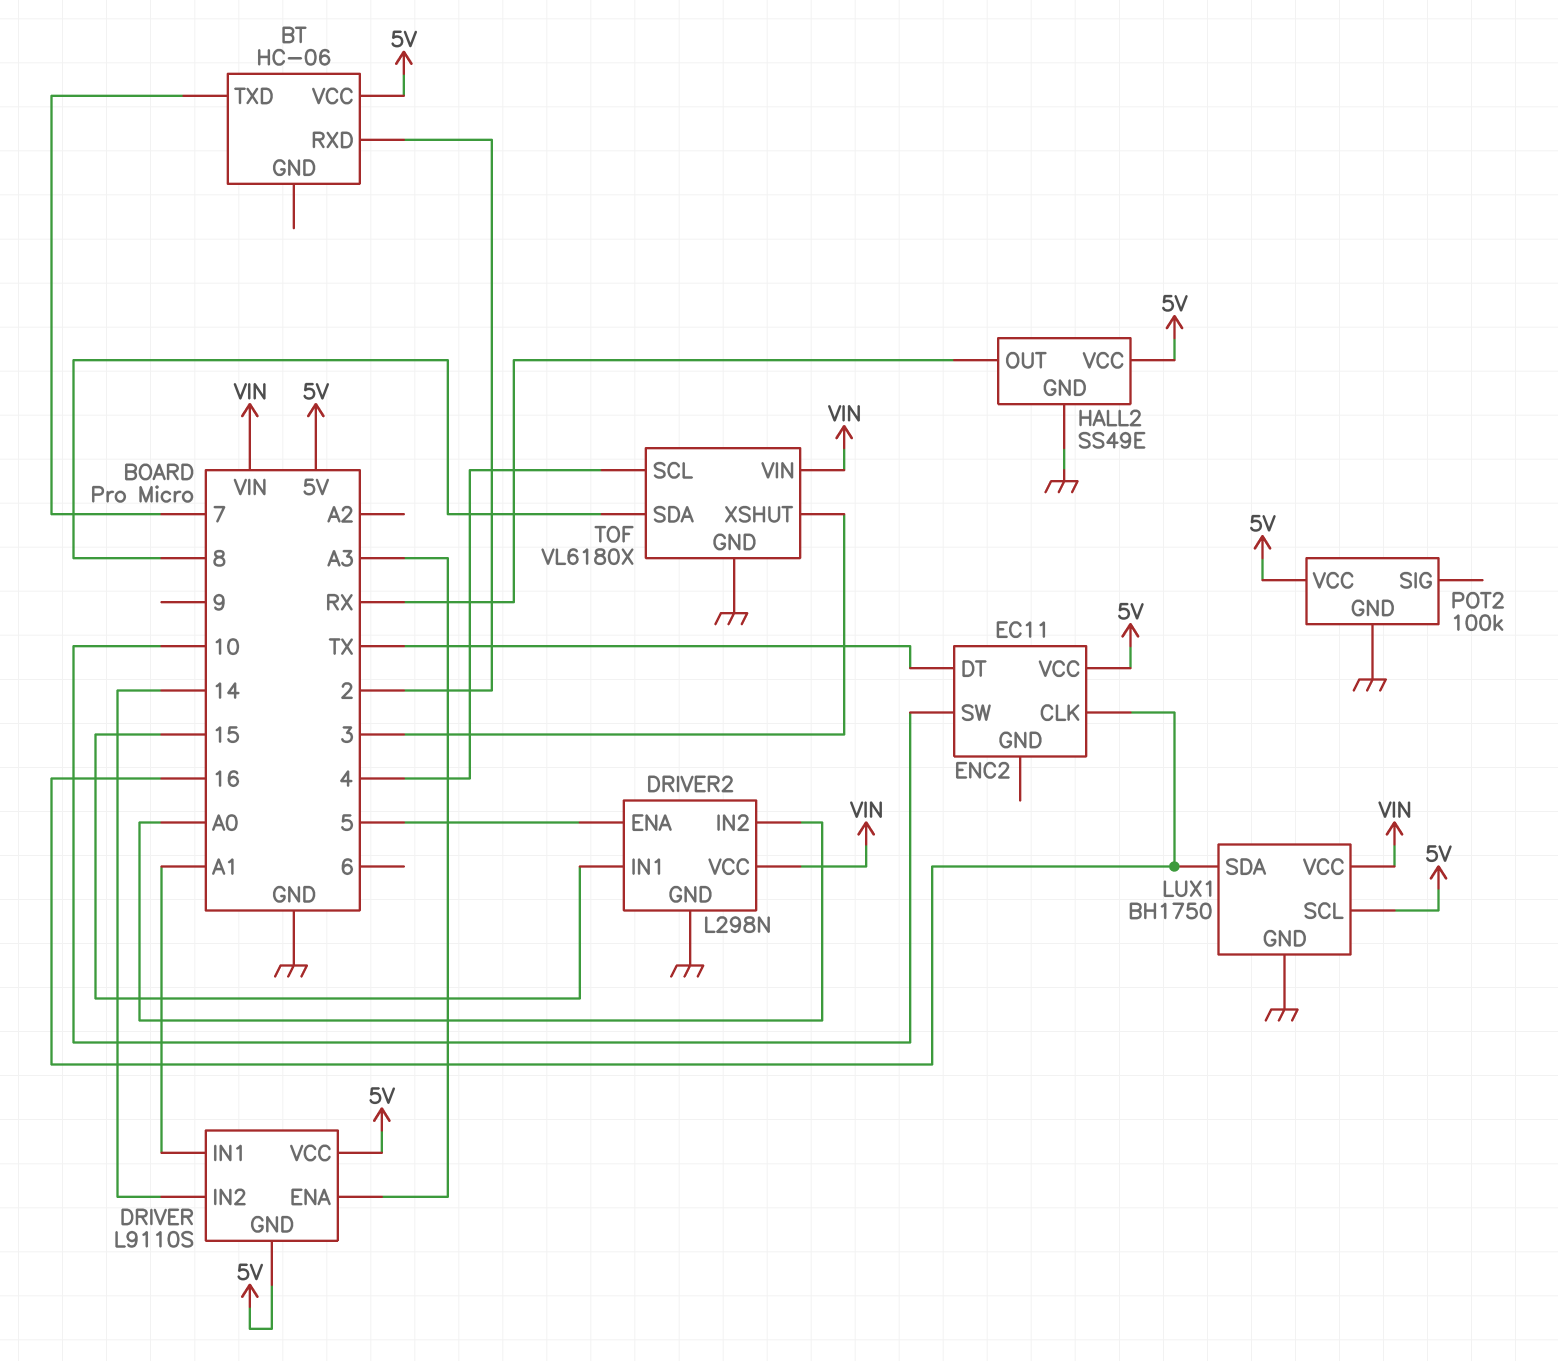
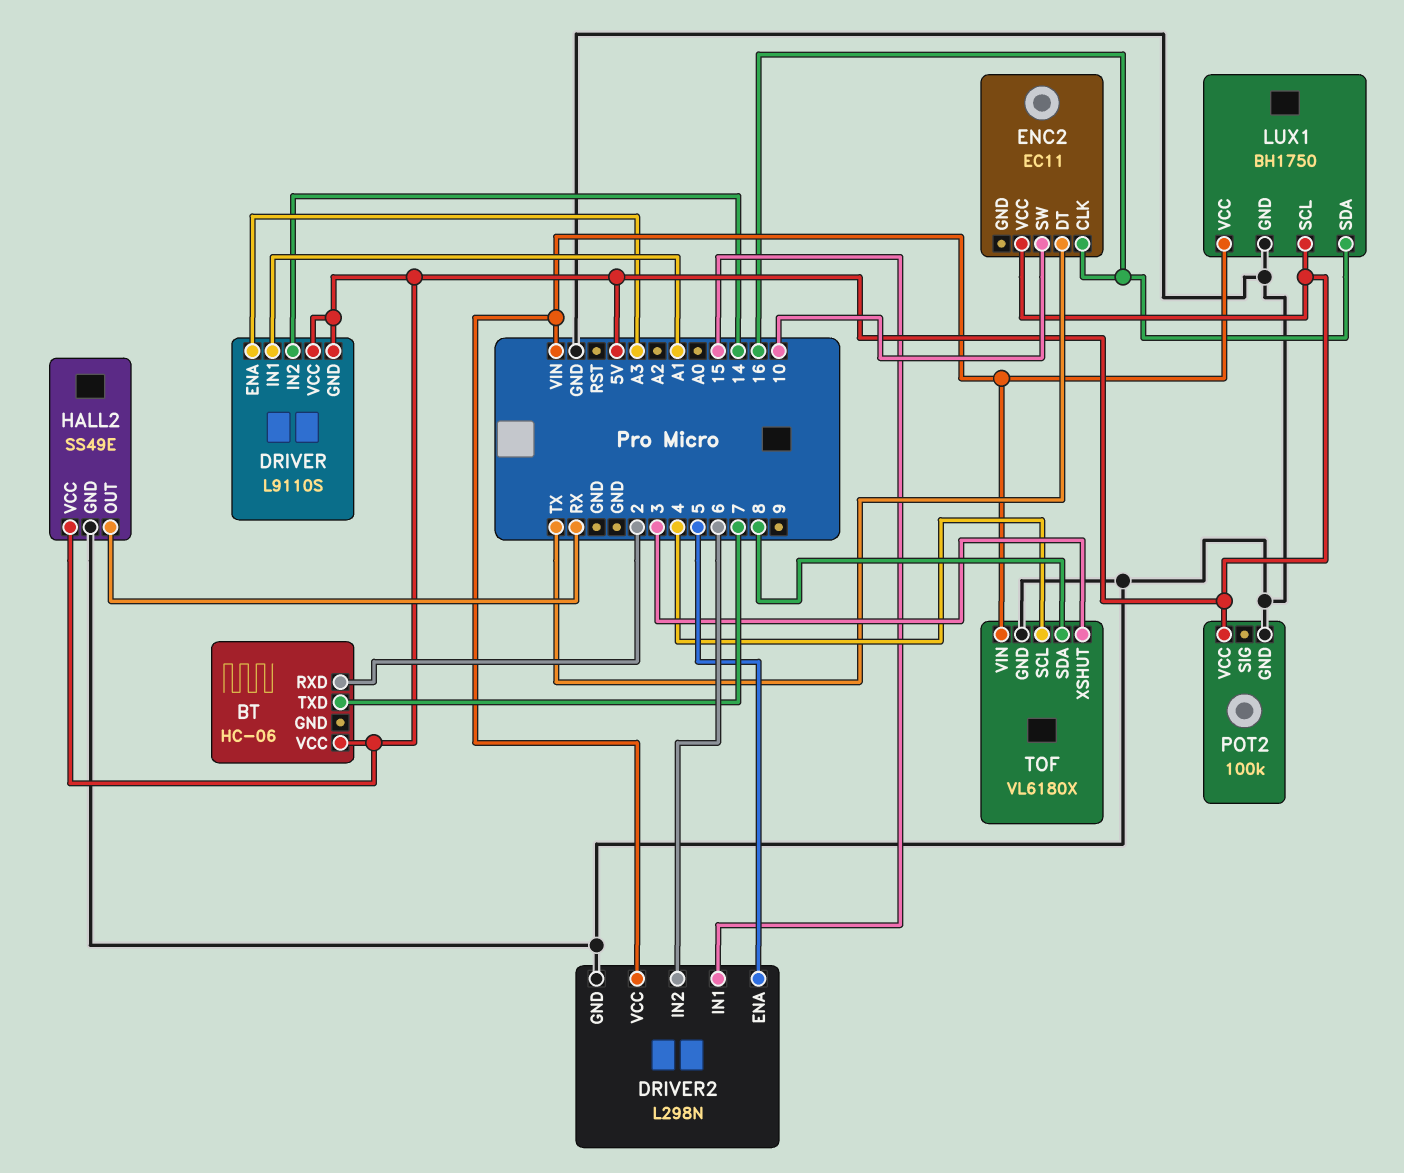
DRIVER2 pin IN2: A0 -> 6

